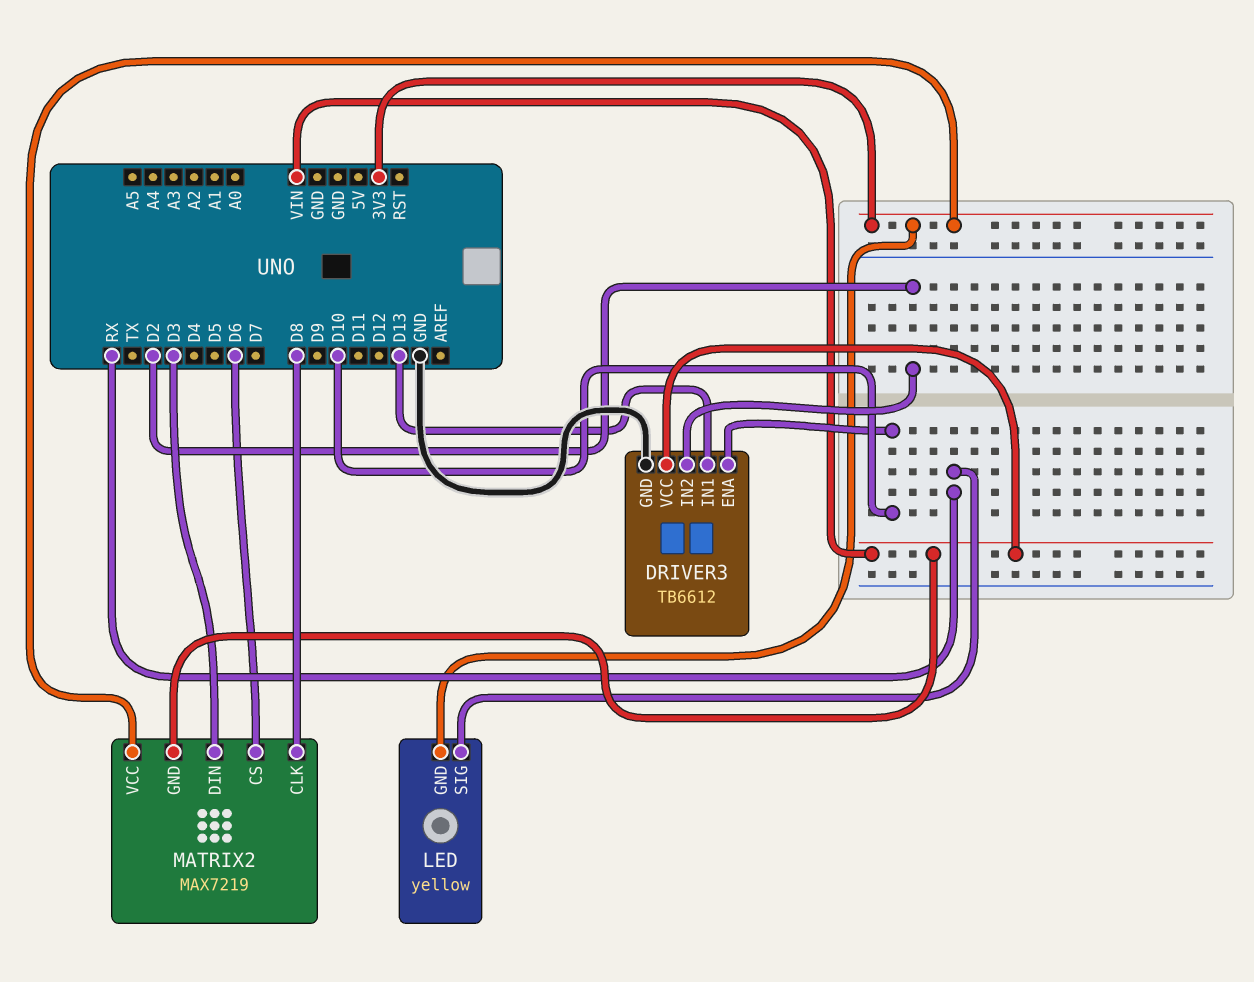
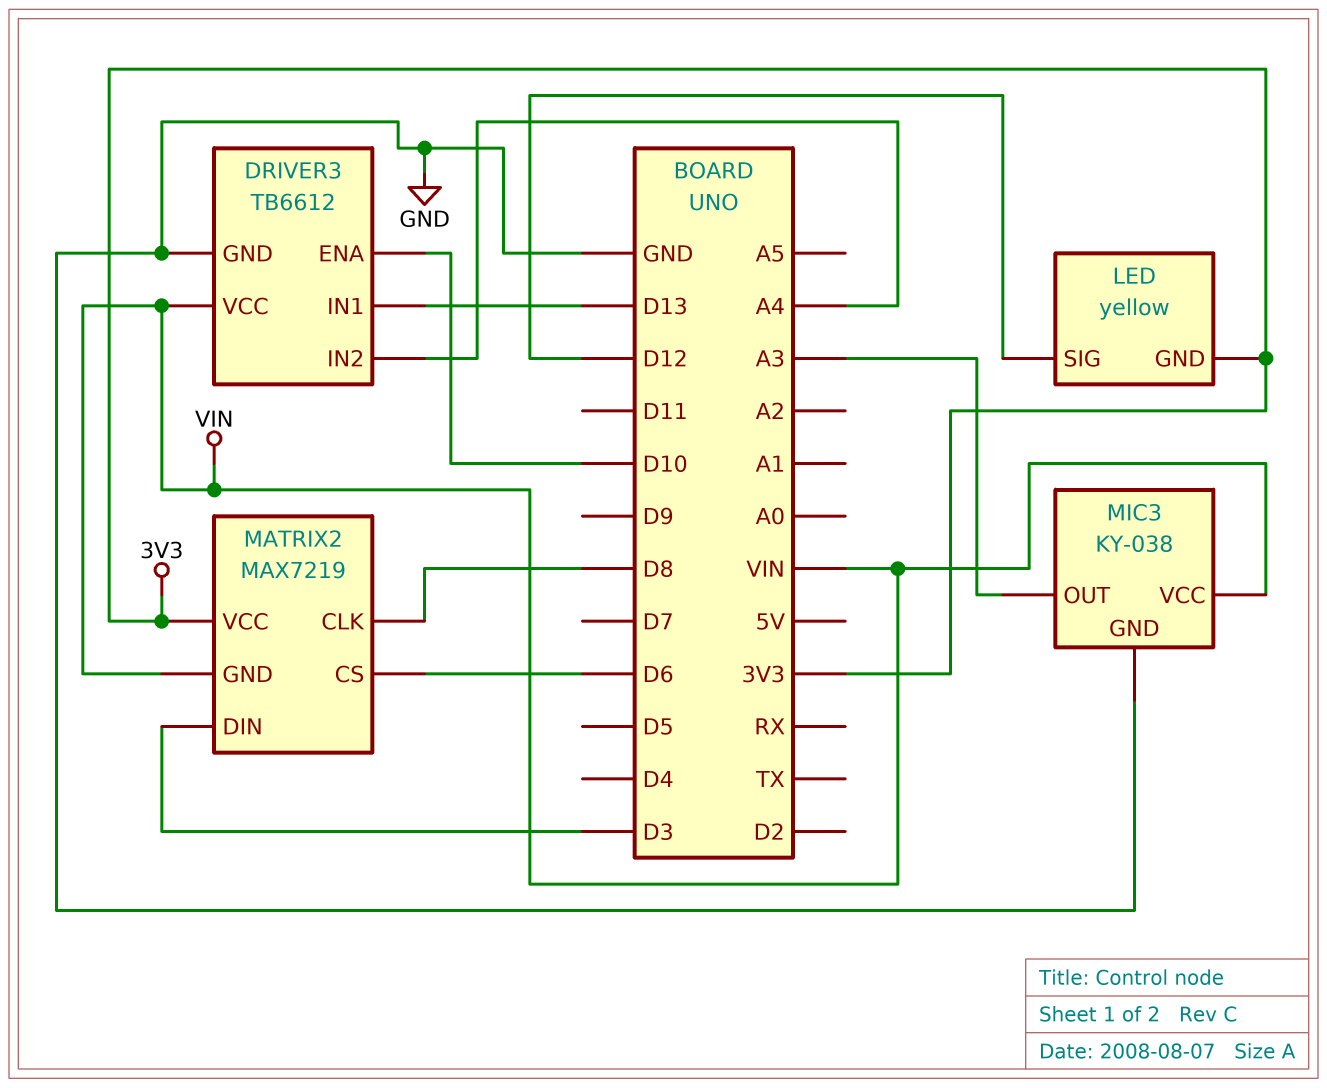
DRIVER3 pin IN2: D2 -> A4
LED pin SIG: RX -> D12
MIC3: none -> KY-038
MIC3 pin GND: none -> GND
MIC3 pin OUT: none -> A3
MIC3 pin VCC: none -> VIN

